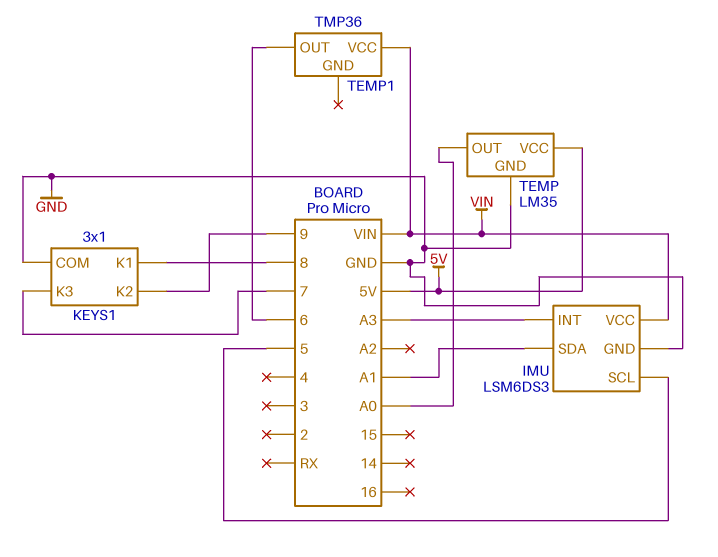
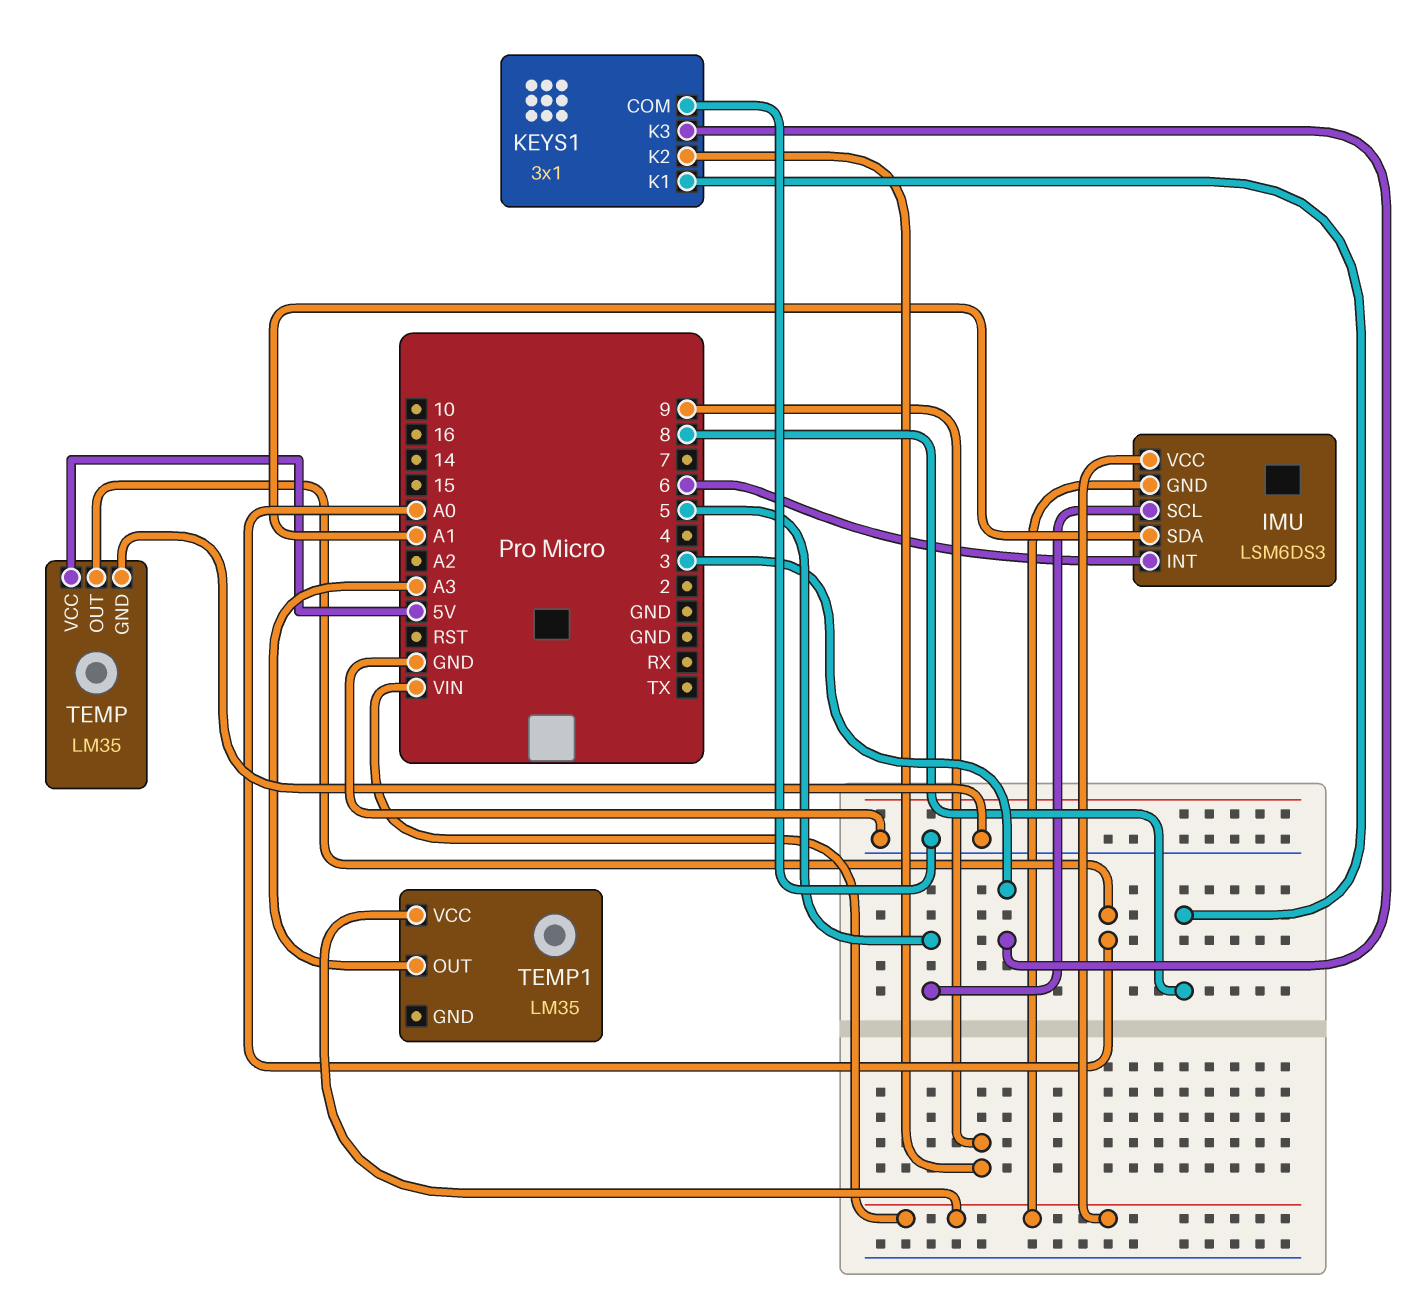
IMU pin GND: GND -> VIN
IMU pin INT: A3 -> 6
KEYS1 pin K3: 7 -> 3
TEMP1: TMP36 -> LM35
TEMP1 pin OUT: 6 -> A3

